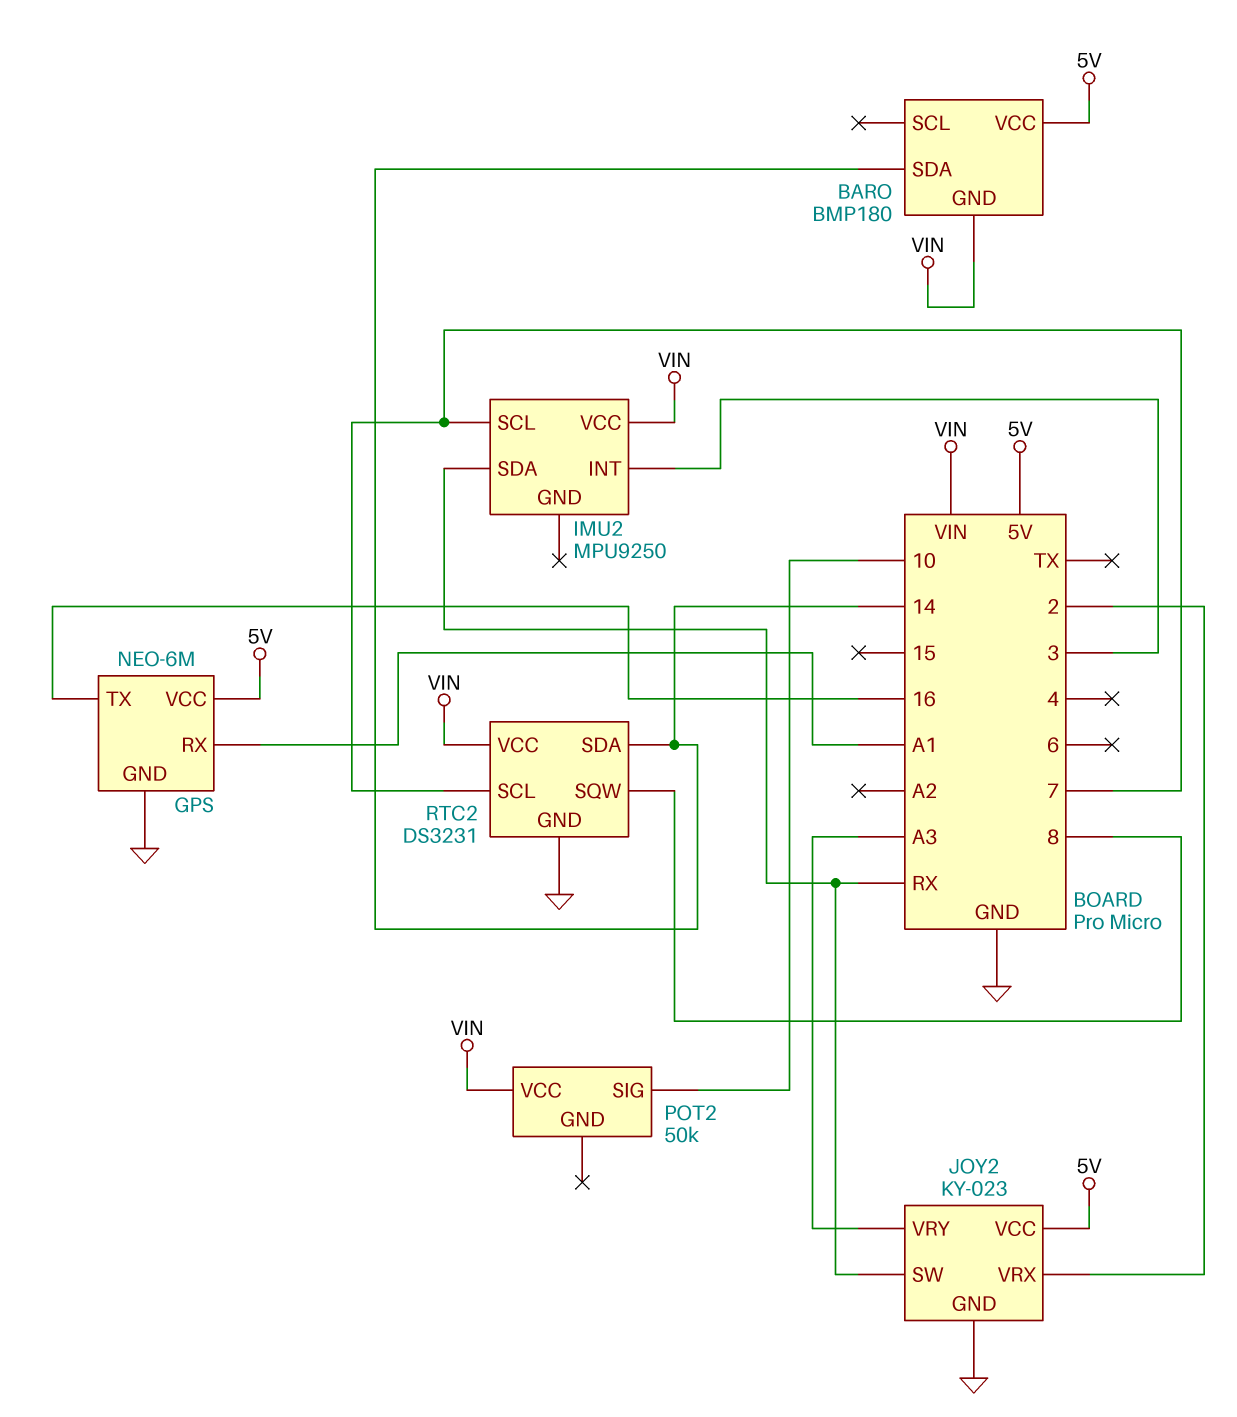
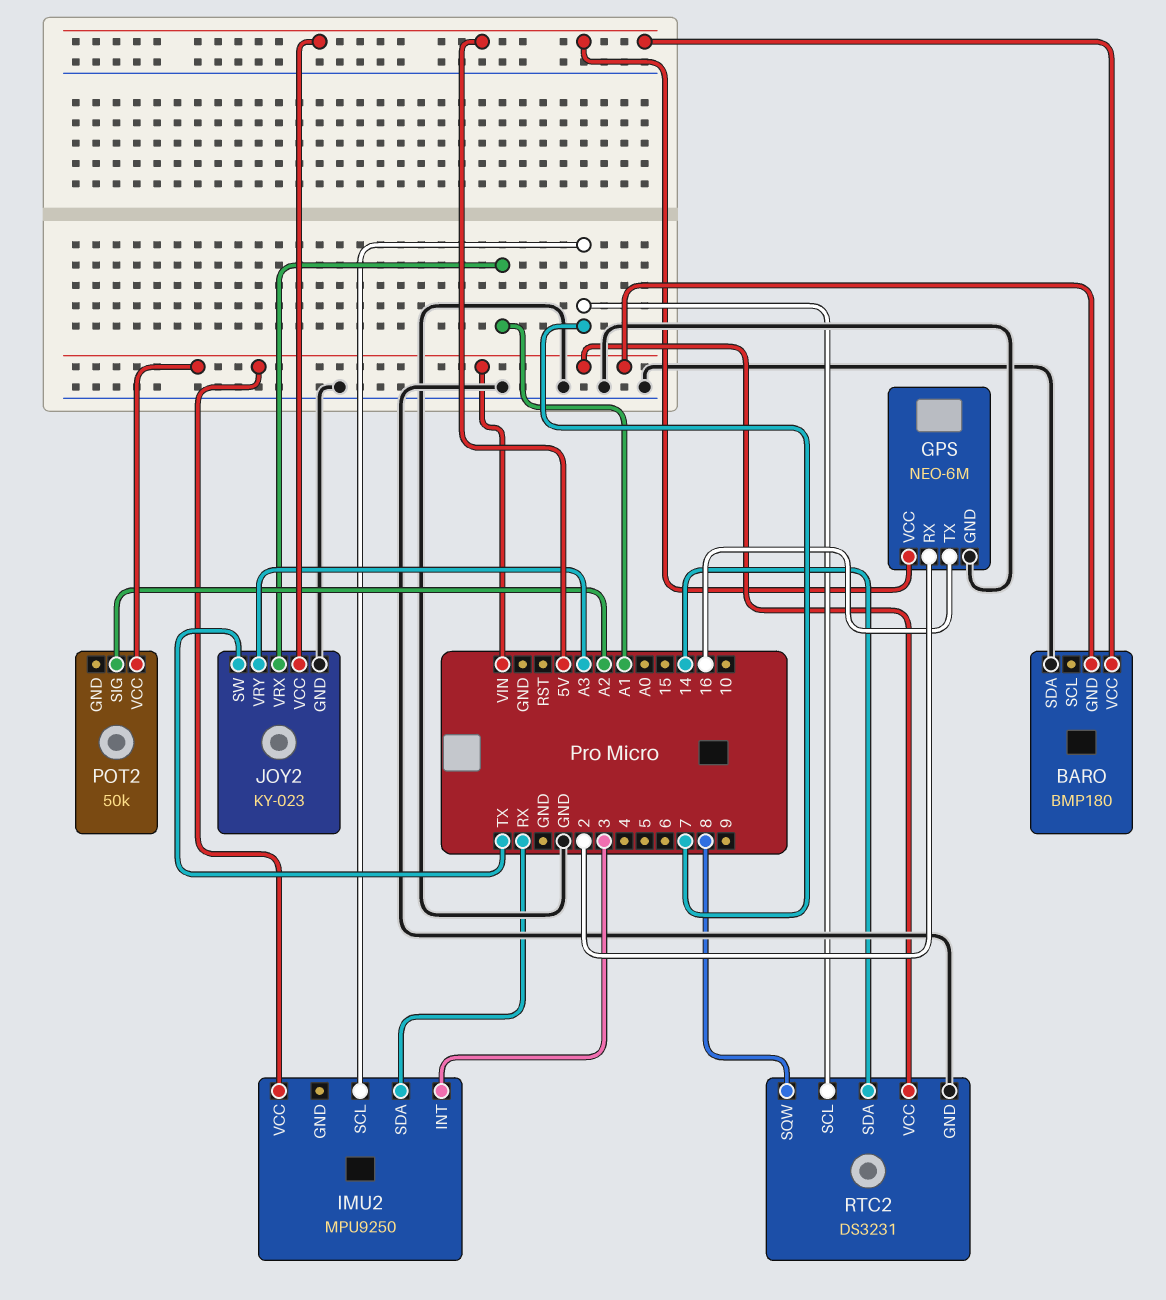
BARO pin SDA: 14 -> GND
GPS pin RX: A1 -> 2
JOY2 pin SW: RX -> TX
JOY2 pin VRX: 2 -> A1
POT2 pin SIG: 10 -> A2

